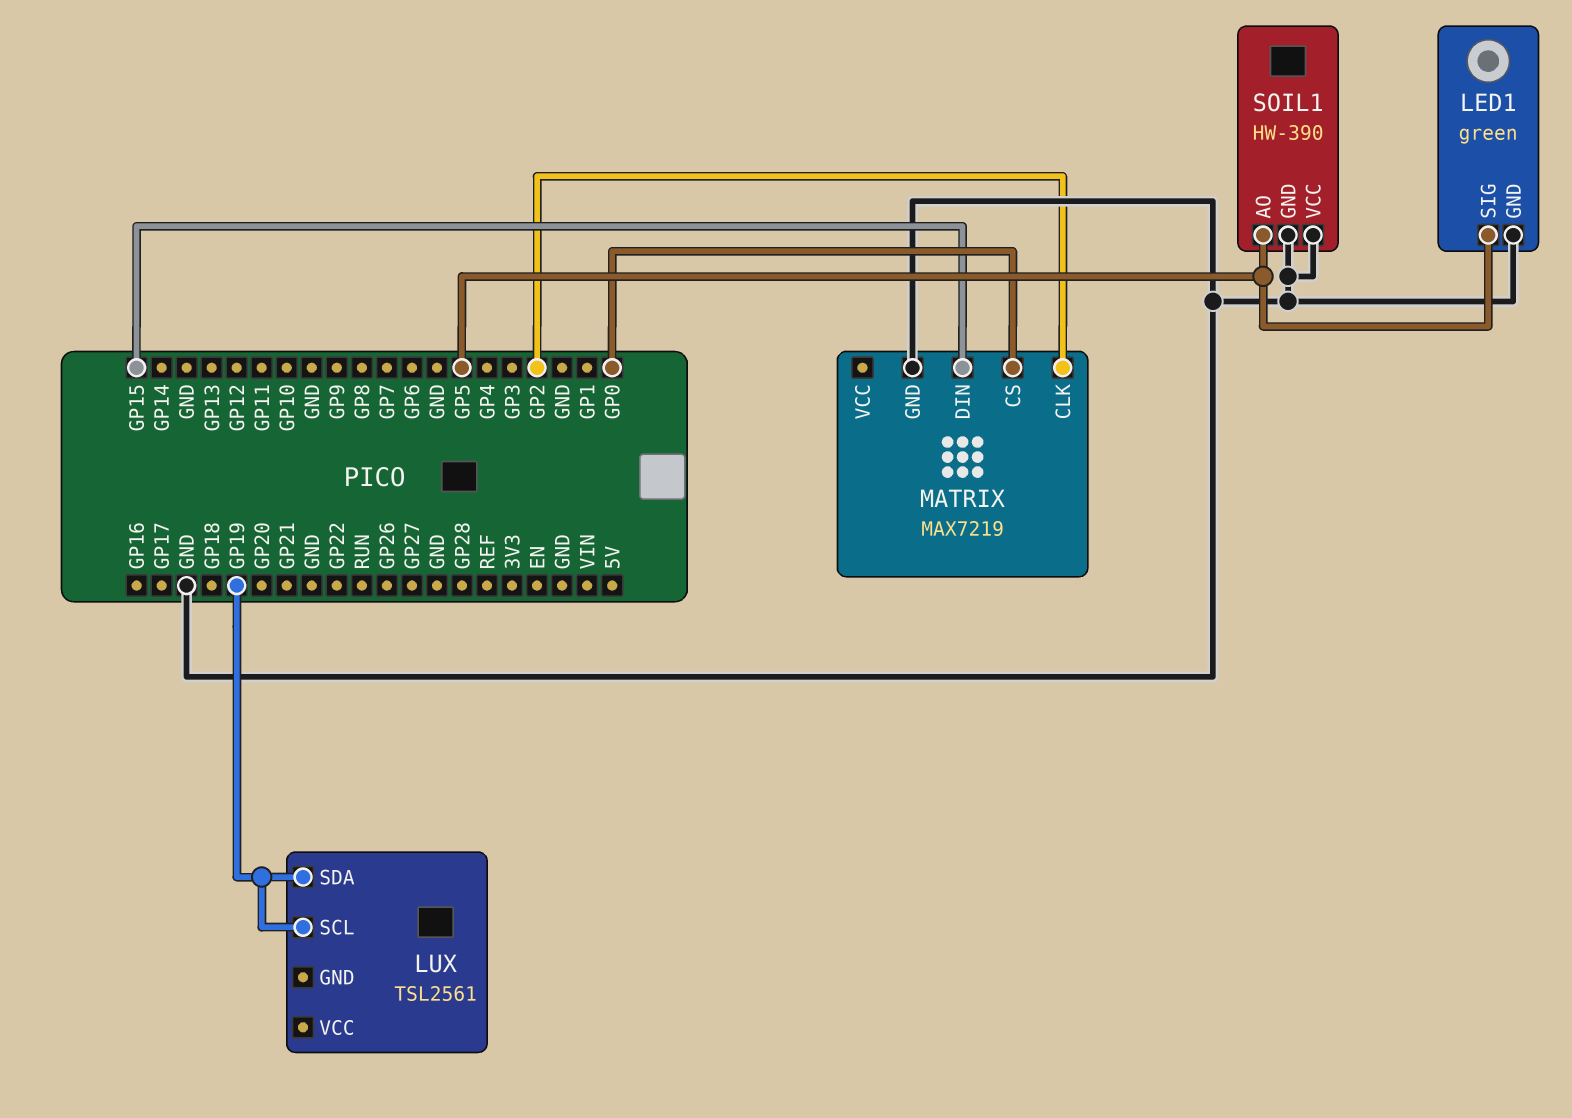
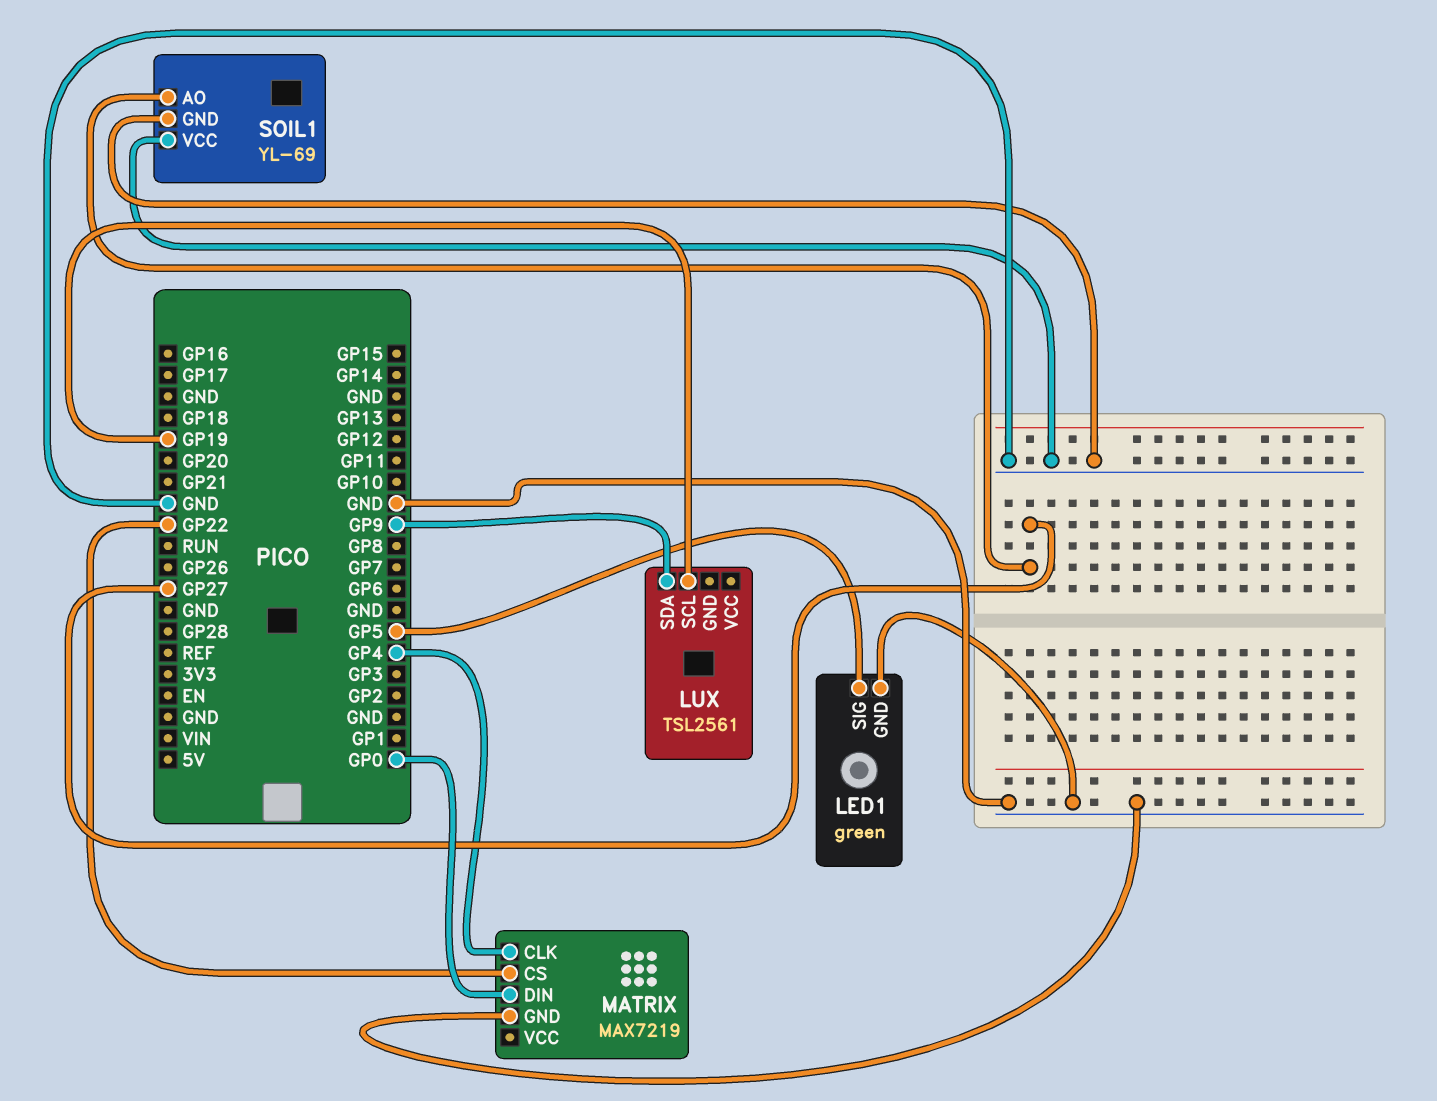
LUX pin SDA: GP19 -> GP9
MATRIX pin CLK: GP2 -> GP4
MATRIX pin CS: GP0 -> GP22
MATRIX pin DIN: GP15 -> GP0
SOIL1: HW-390 -> YL-69
SOIL1 pin AO: GP5 -> GP27

